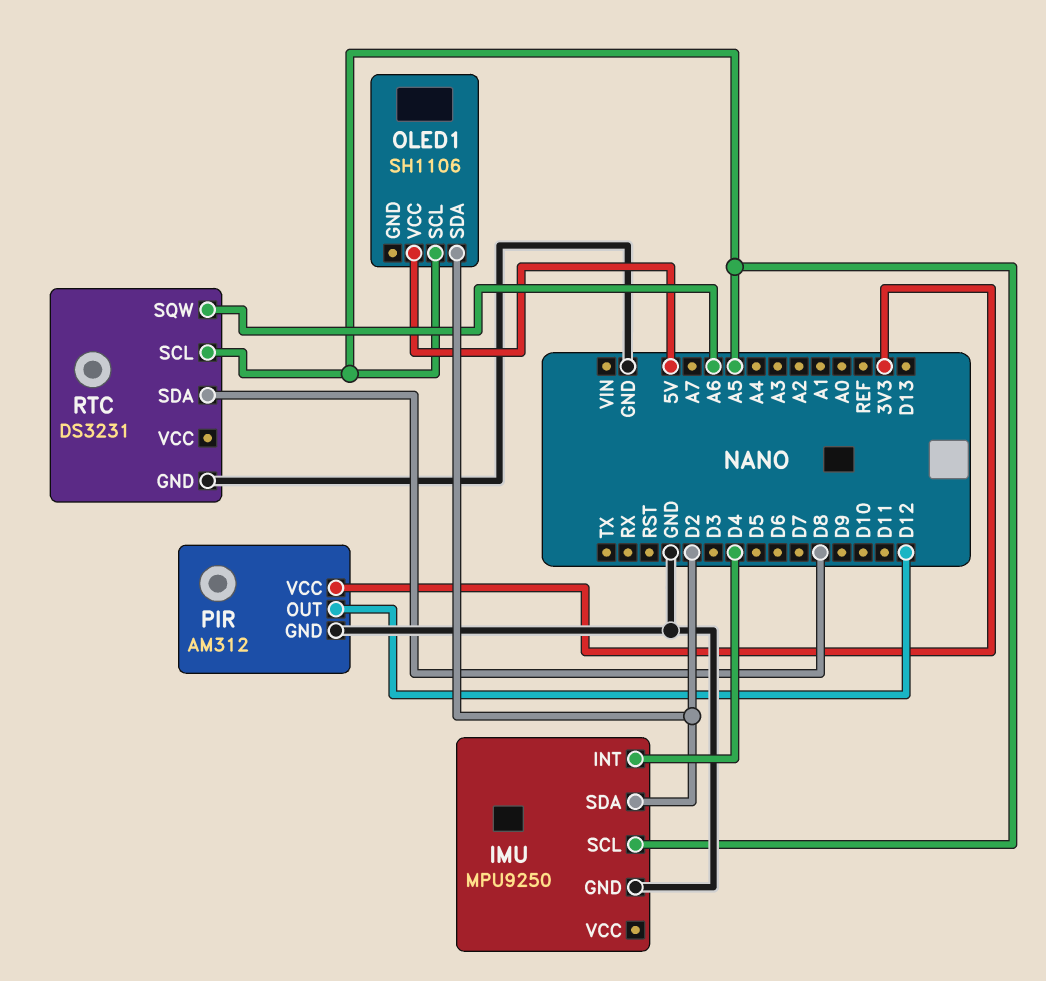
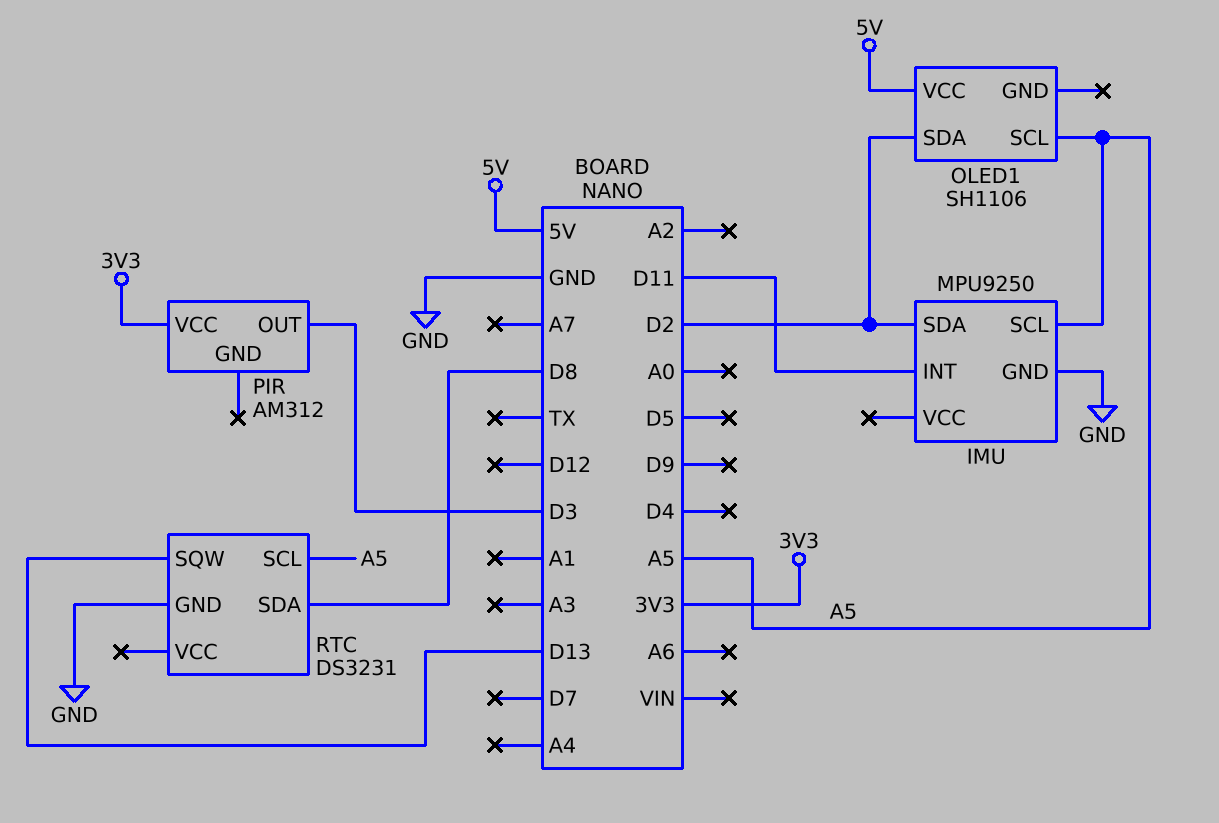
IMU pin INT: D4 -> D11
PIR pin GND: GND -> none
PIR pin OUT: D12 -> D3
RTC pin SQW: A6 -> D13

